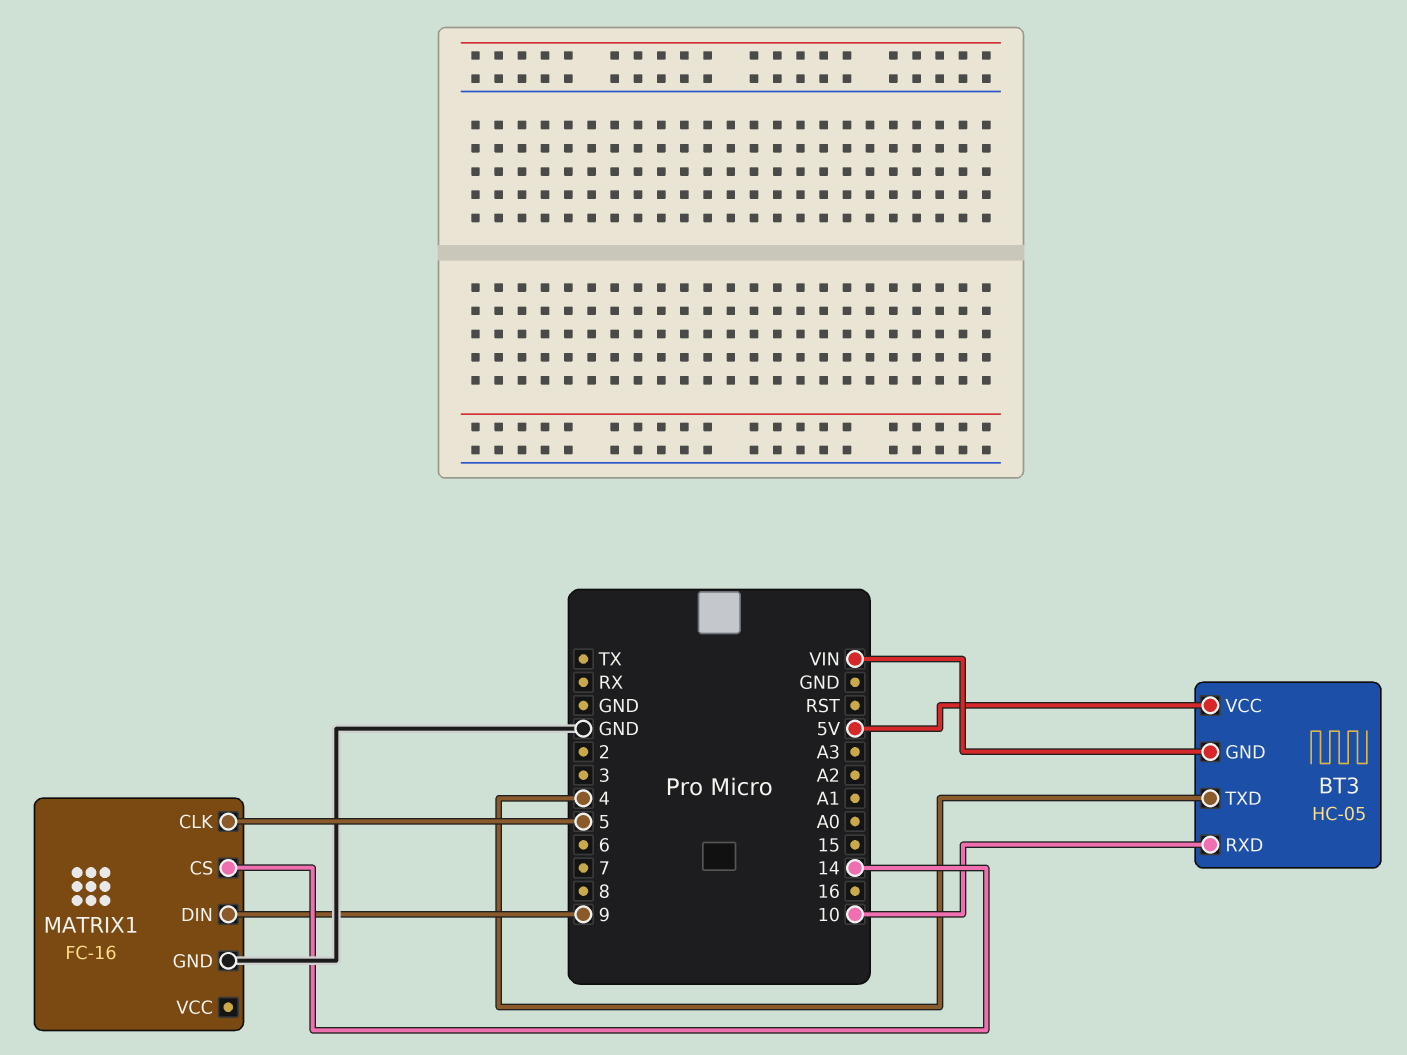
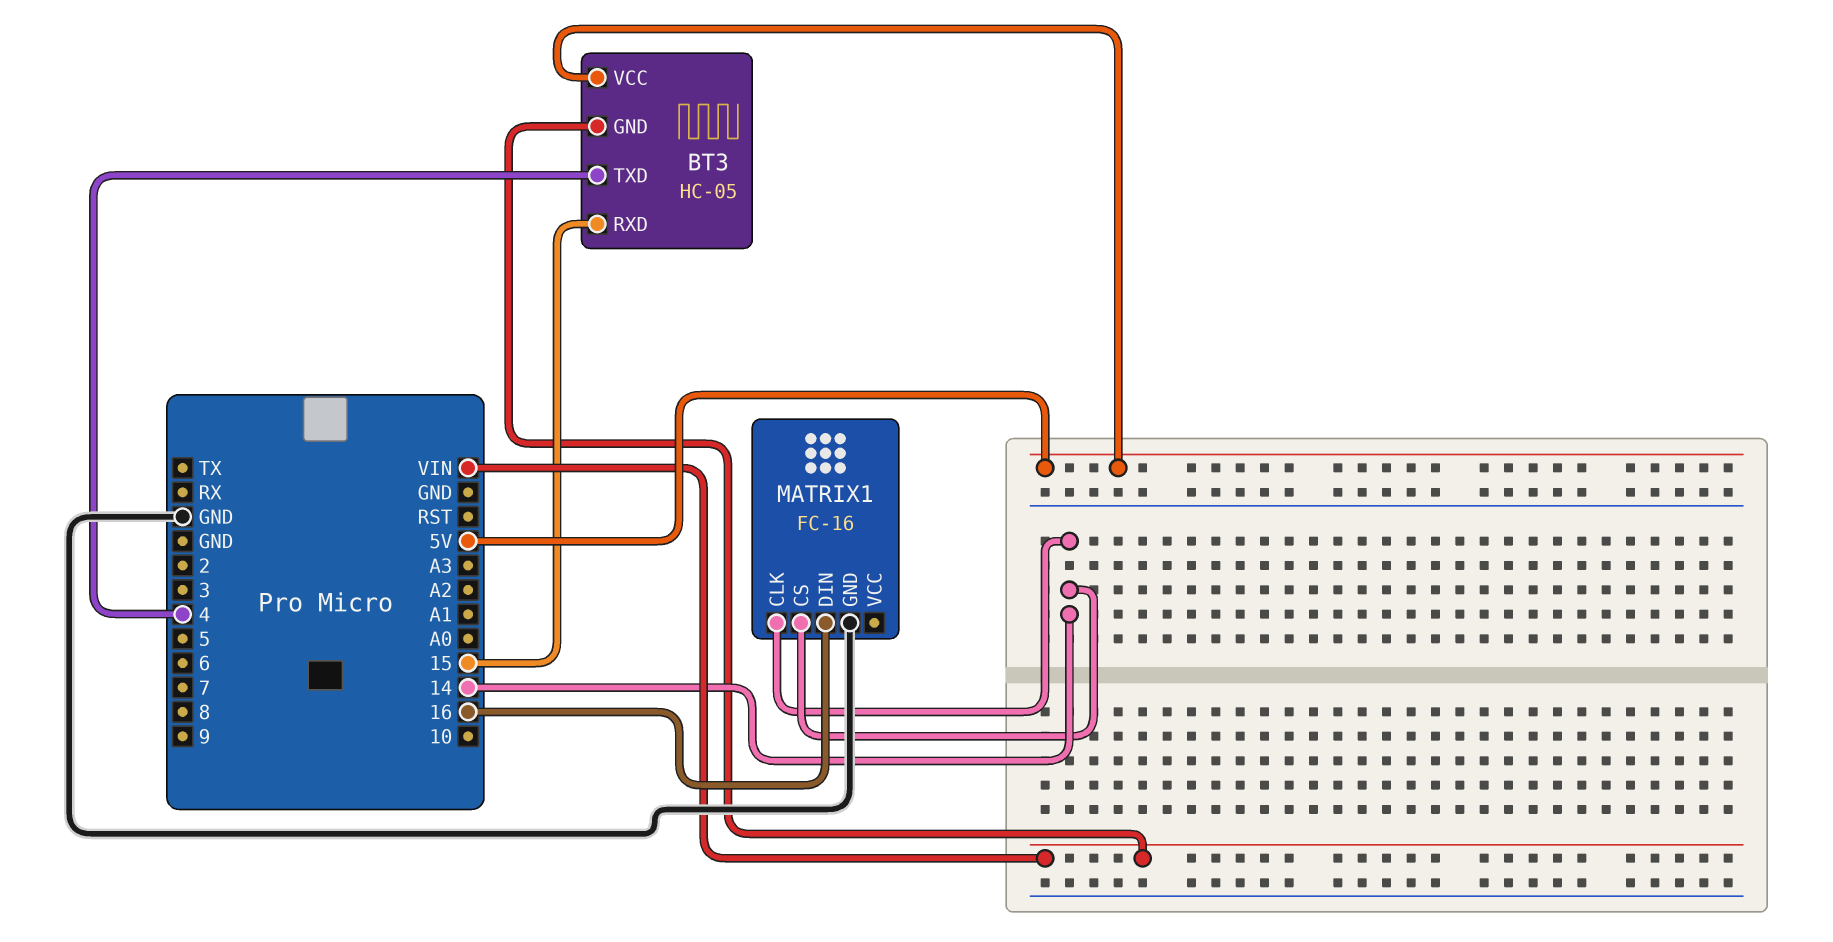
BT3 pin RXD: 10 -> 15
MATRIX1 pin CLK: 5 -> 14
MATRIX1 pin DIN: 9 -> 16

